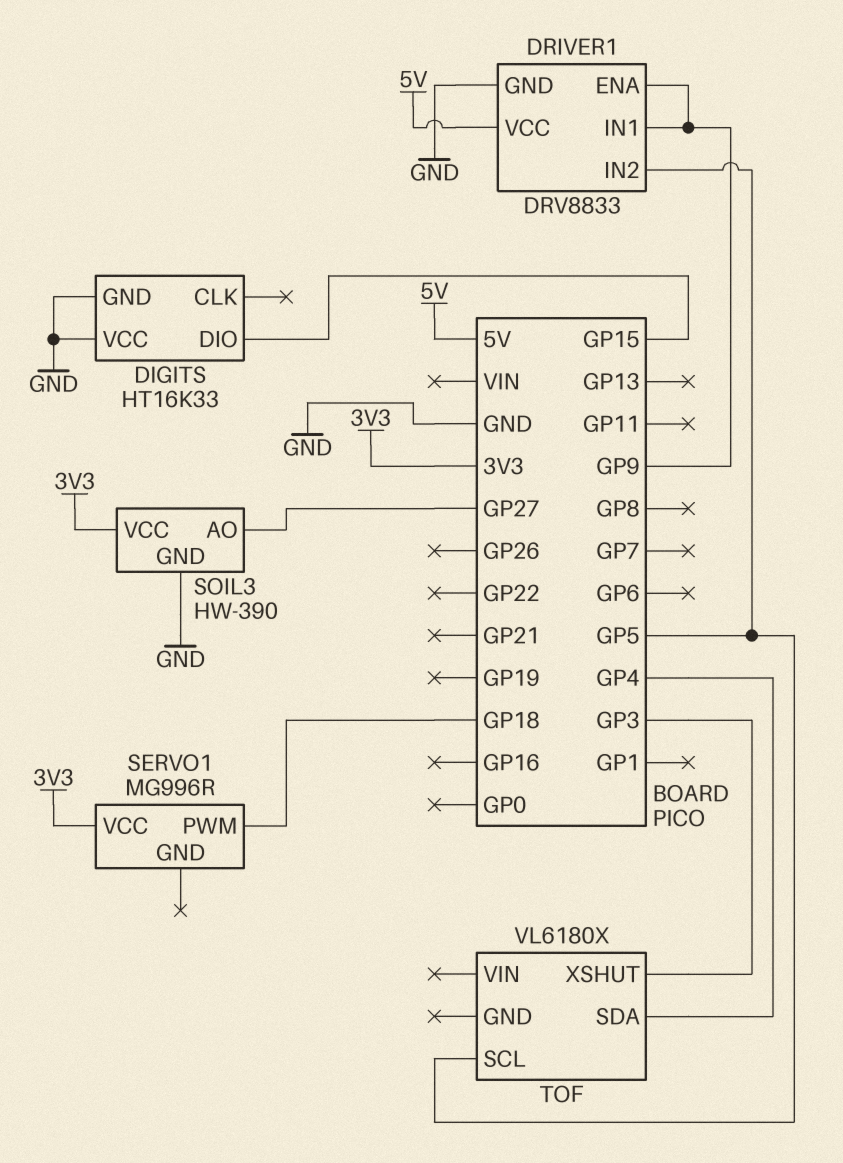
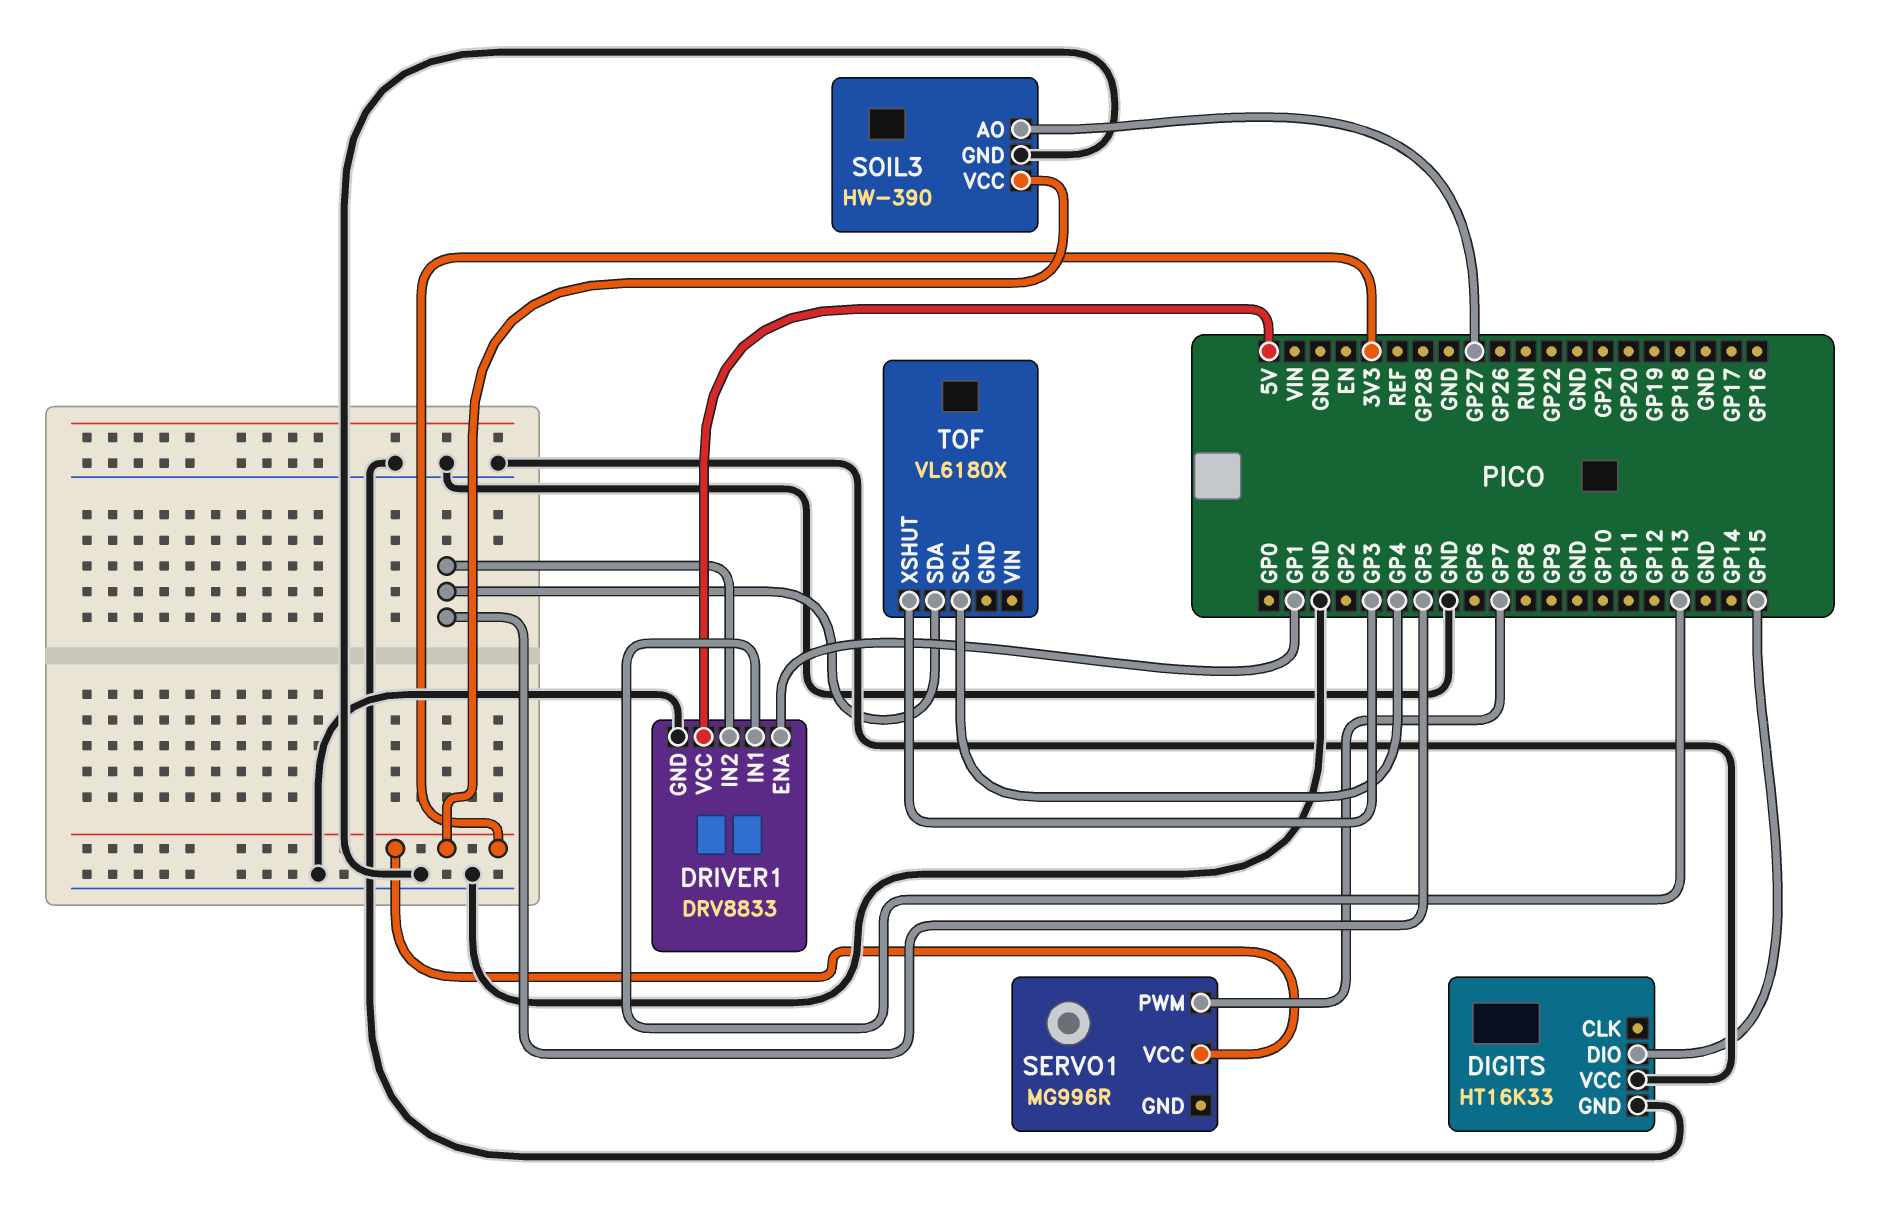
DRIVER1 pin ENA: GP9 -> GP1
DRIVER1 pin IN1: GP9 -> GP13
SERVO1 pin PWM: GP18 -> GP7
TOF pin SCL: GP5 -> GP4
TOF pin SDA: GP4 -> GP5

